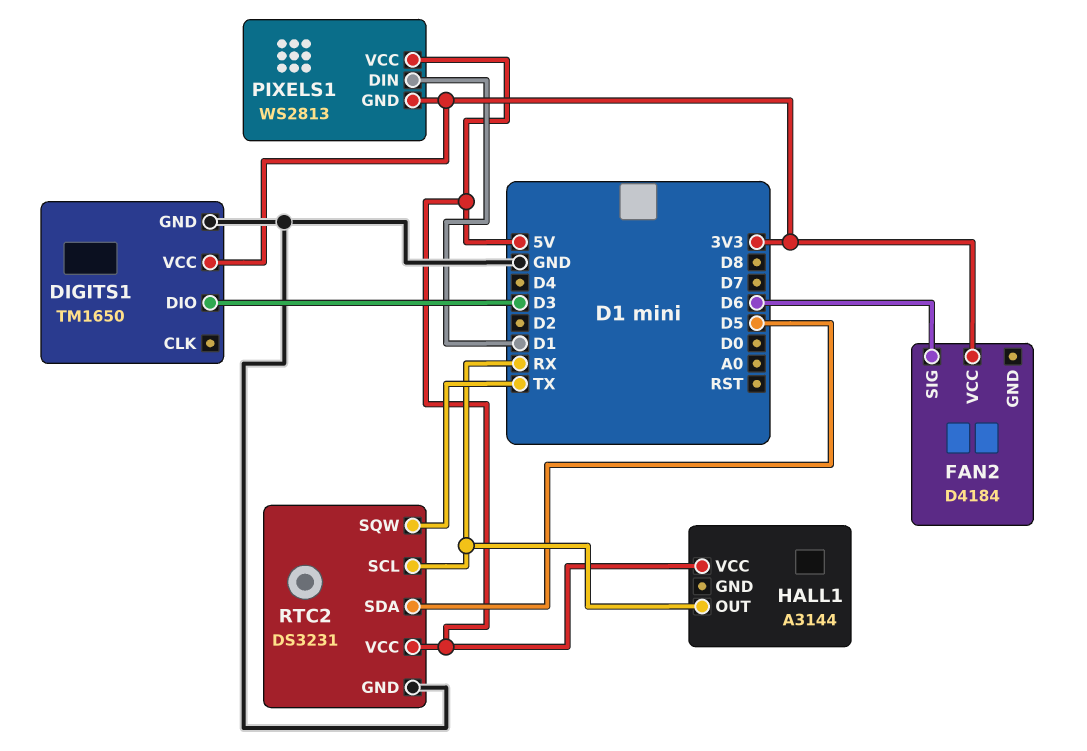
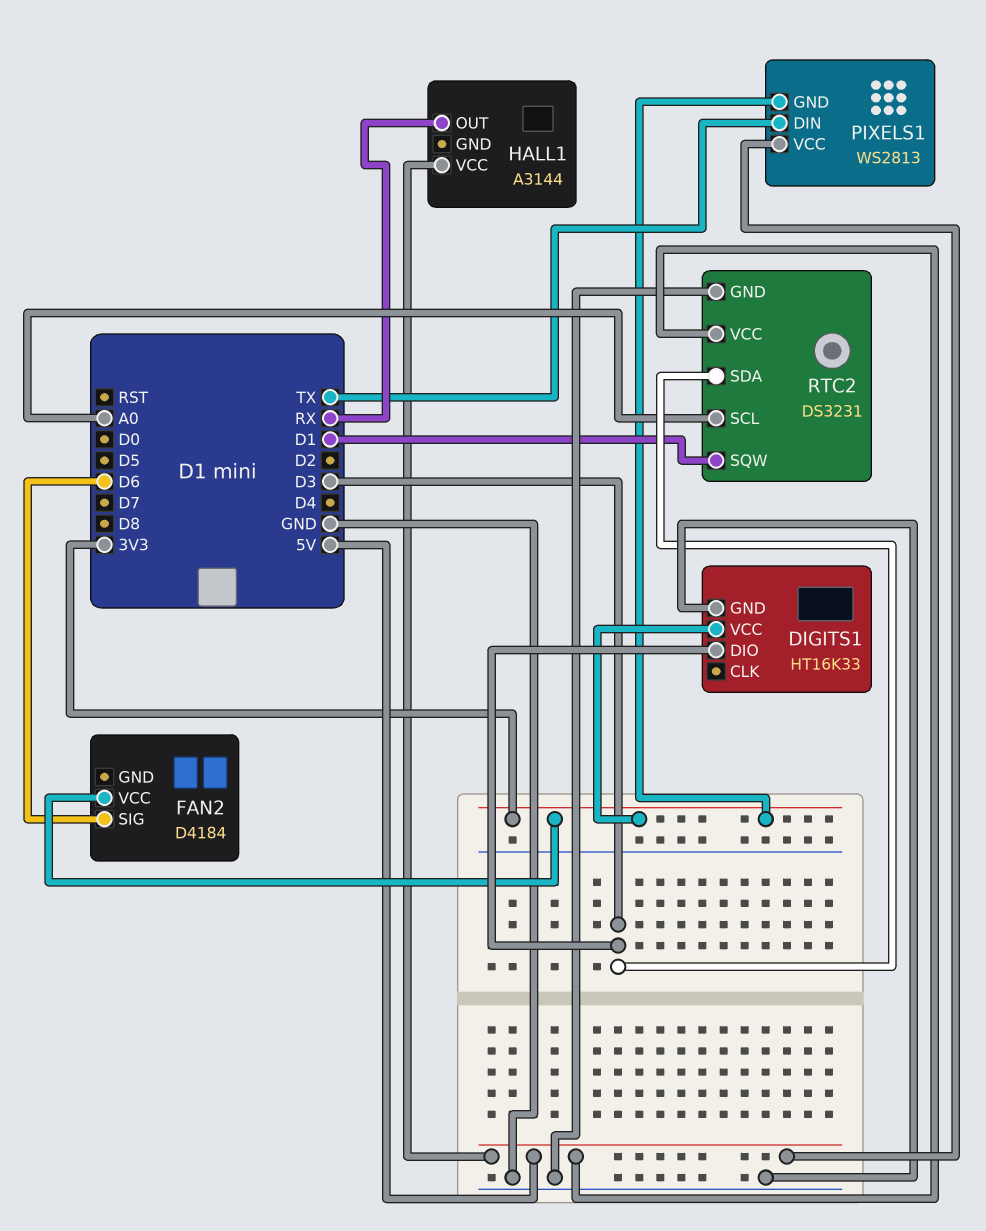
DIGITS1: TM1650 -> HT16K33
PIXELS1 pin DIN: D1 -> TX
RTC2 pin SCL: RX -> A0
RTC2 pin SDA: D5 -> D3
RTC2 pin SQW: TX -> D1

